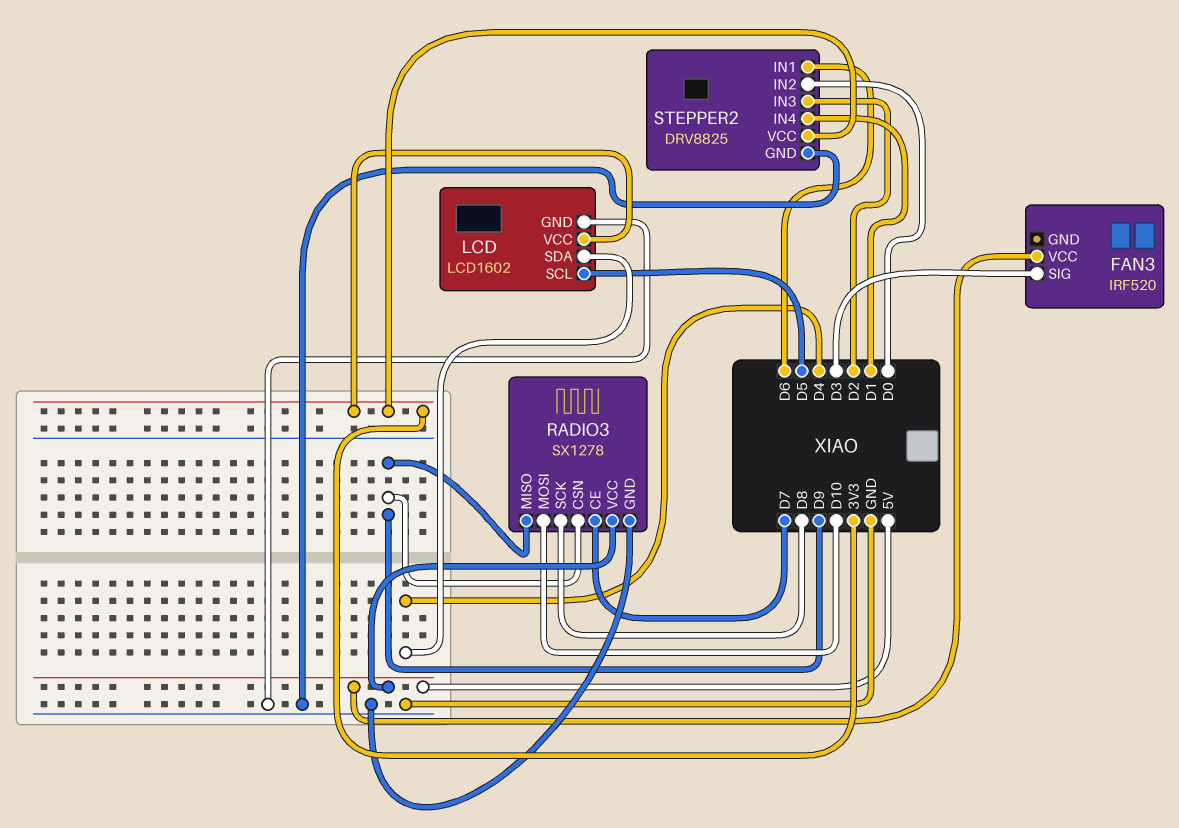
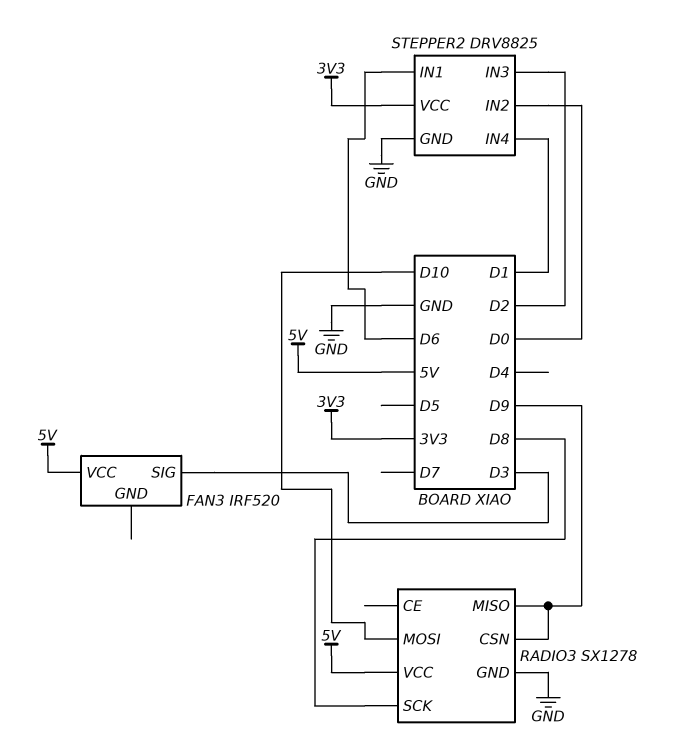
LCD: LCD1602 -> none
LCD pin GND: GND -> none
LCD pin SCL: D5 -> none
LCD pin SDA: D4 -> none
LCD pin VCC: 3V3 -> none
RADIO3 pin CE: D7 -> none

